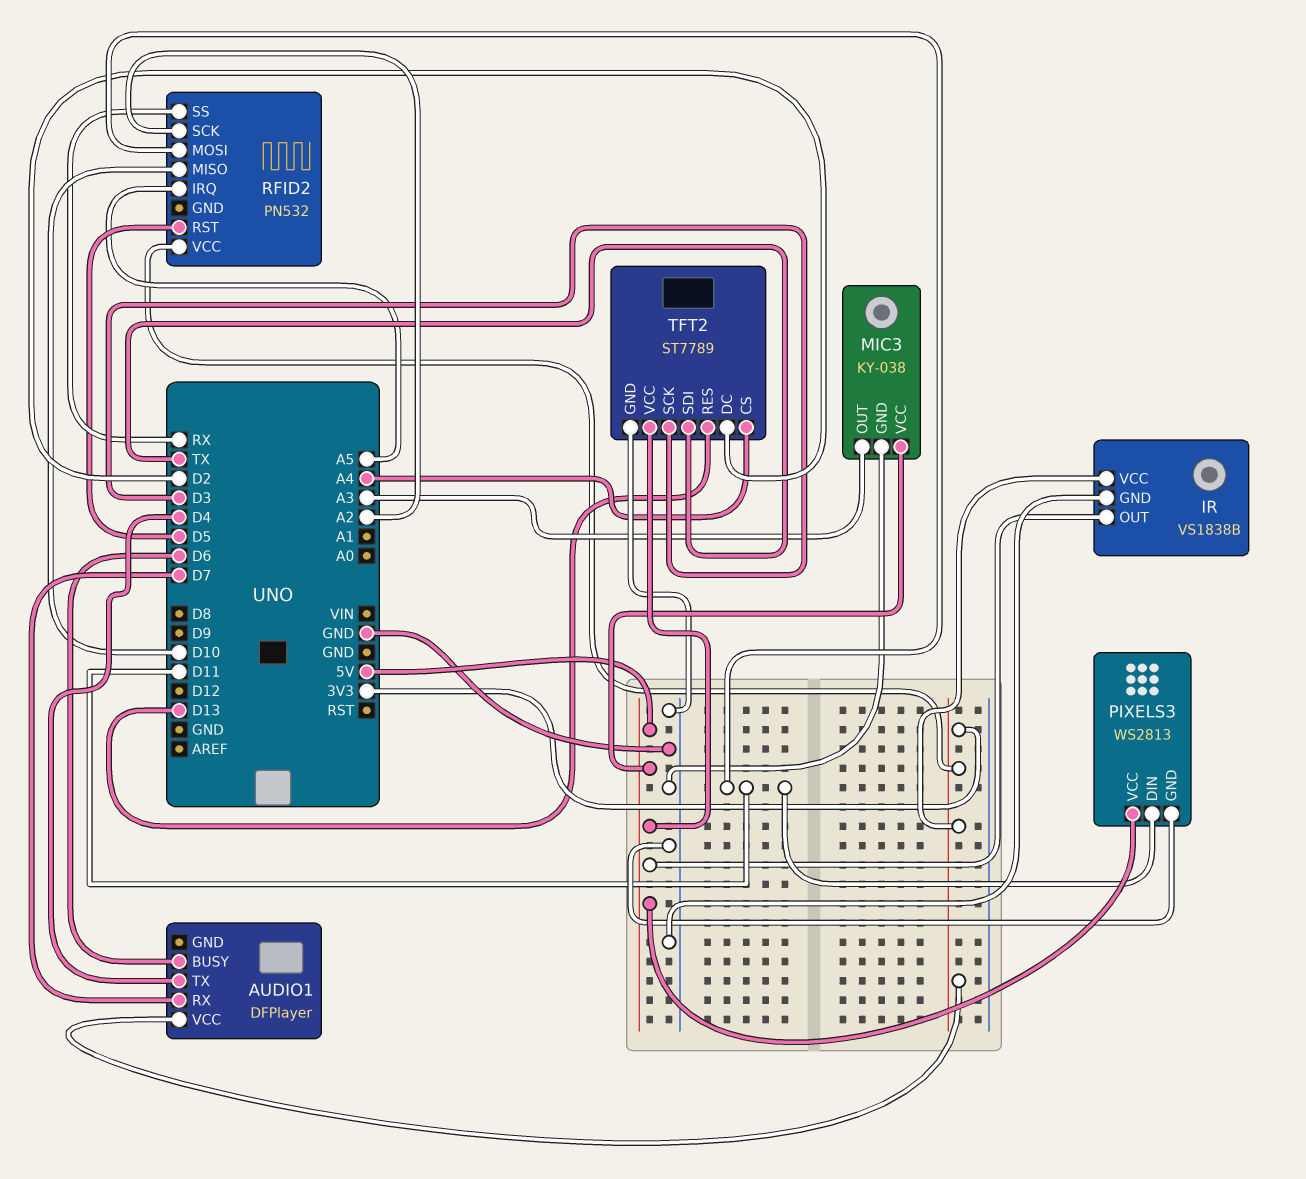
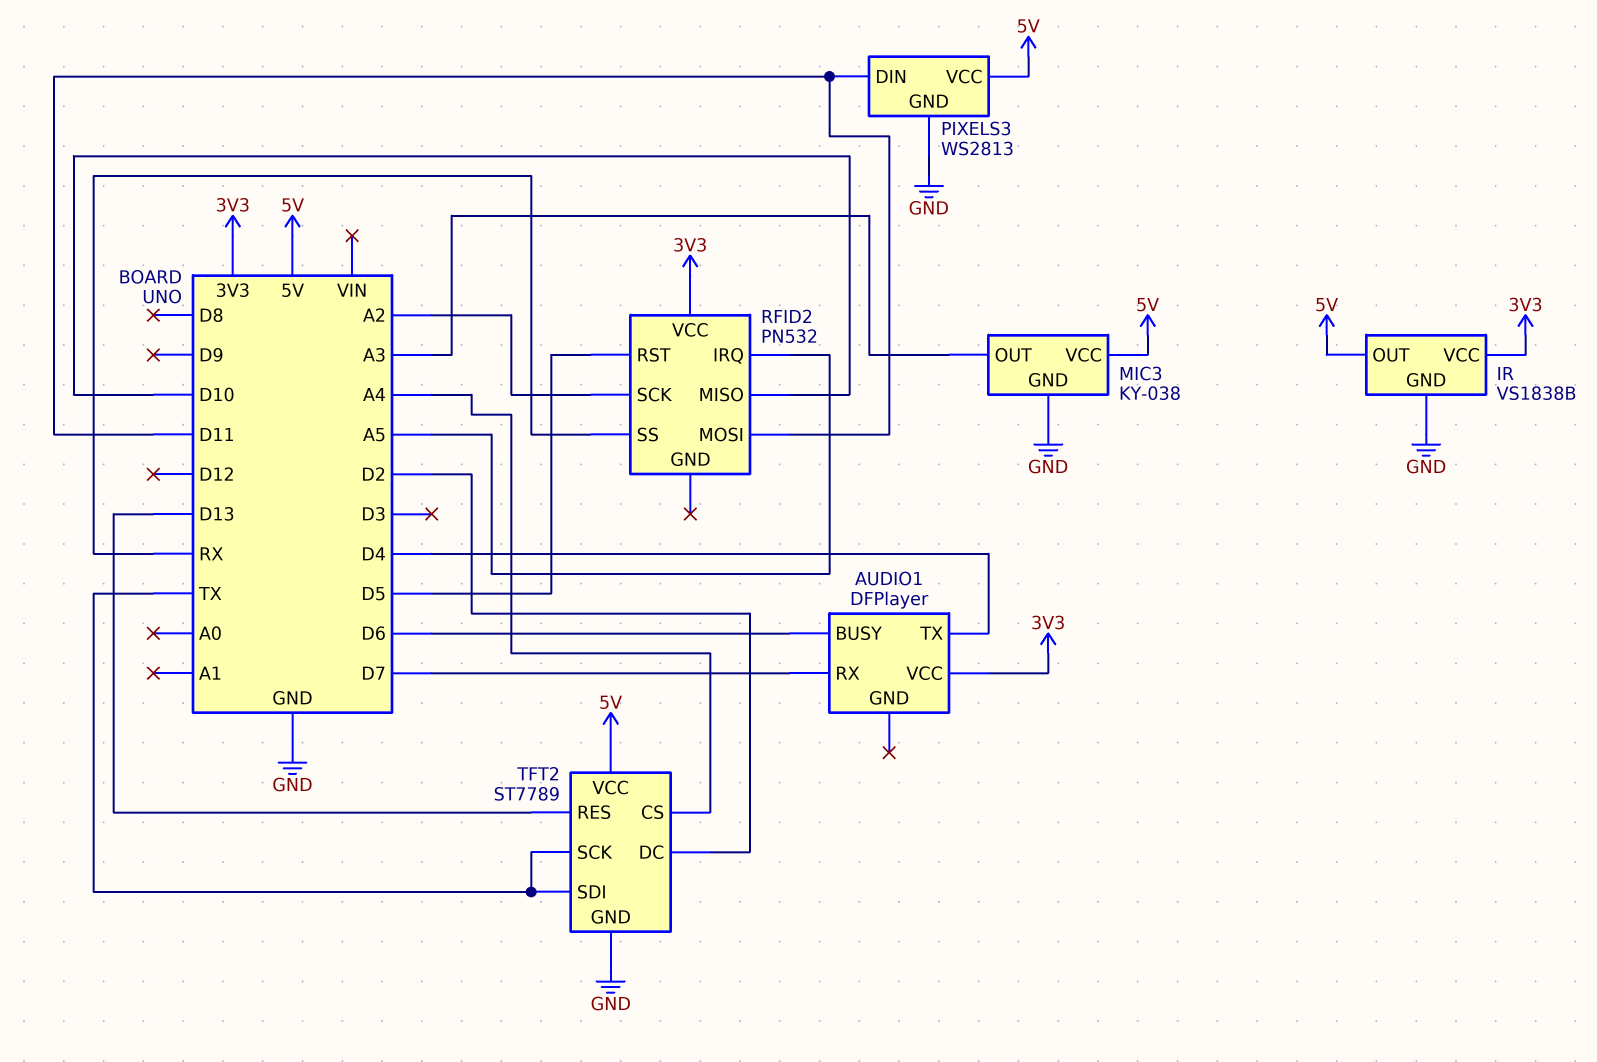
TFT2 pin SCK: D3 -> TX

